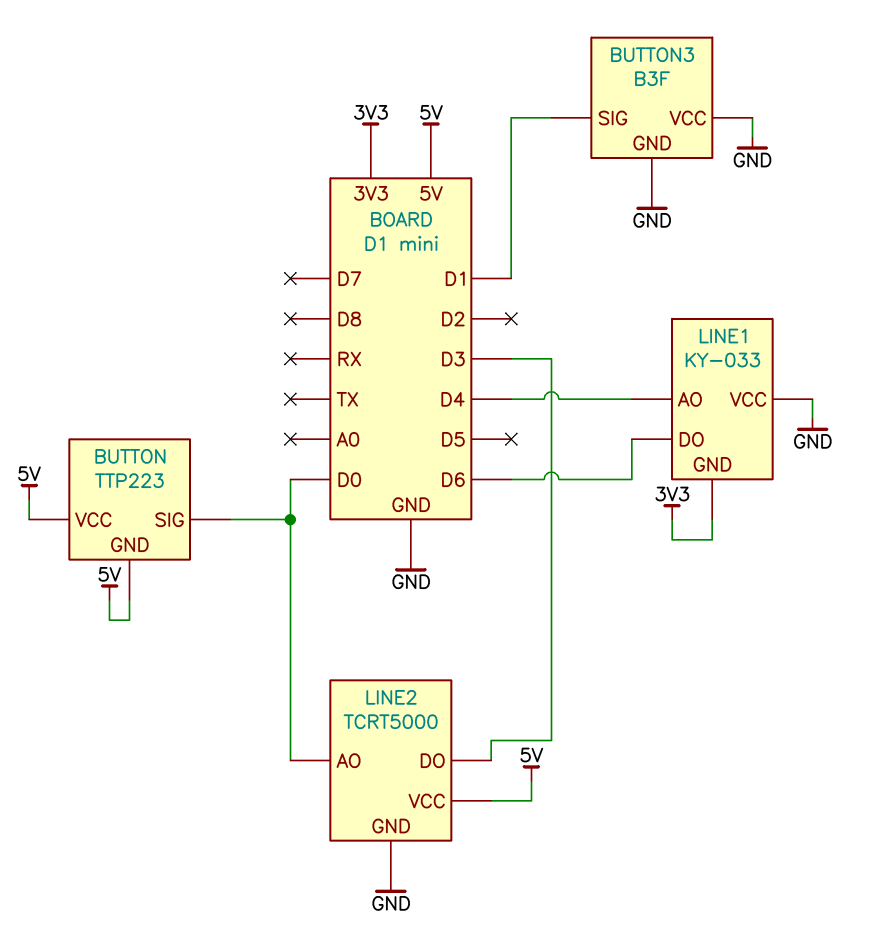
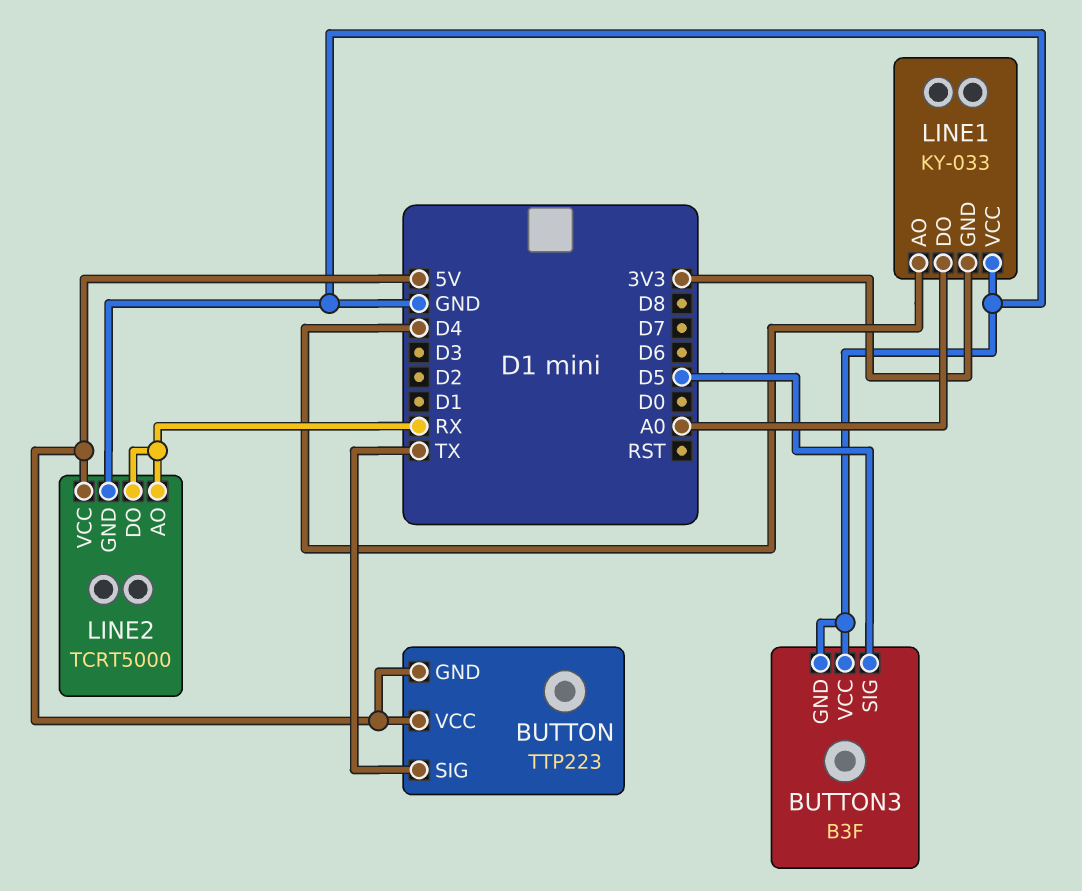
BUTTON pin SIG: D0 -> TX
BUTTON3 pin SIG: D1 -> D5
LINE1 pin DO: D6 -> A0
LINE2 pin AO: D0 -> RX
LINE2 pin DO: D3 -> RX

